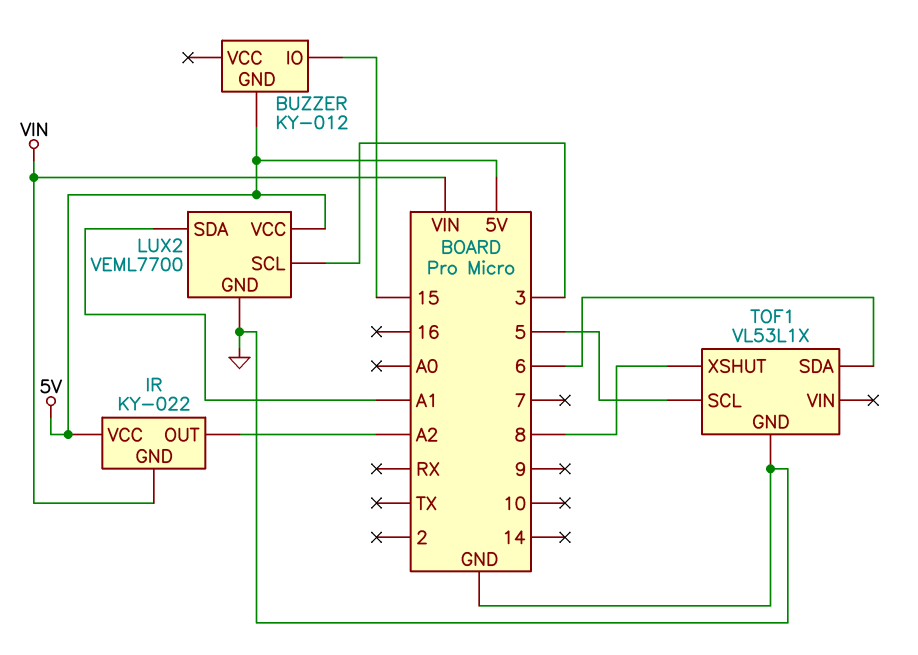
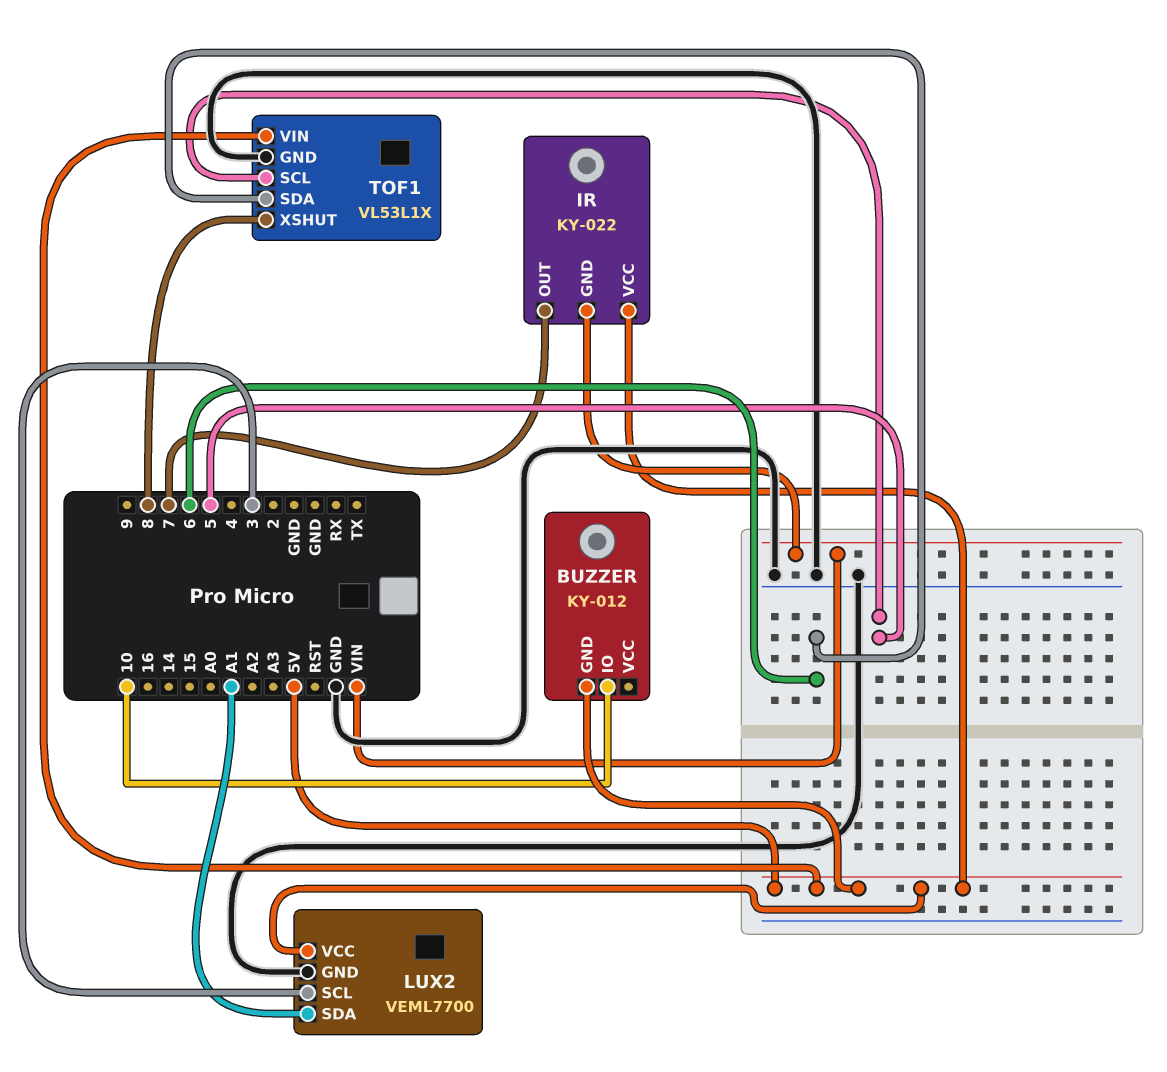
BUZZER pin IO: 15 -> 10
IR pin OUT: A2 -> 7
TOF1 pin VIN: none -> 5V

